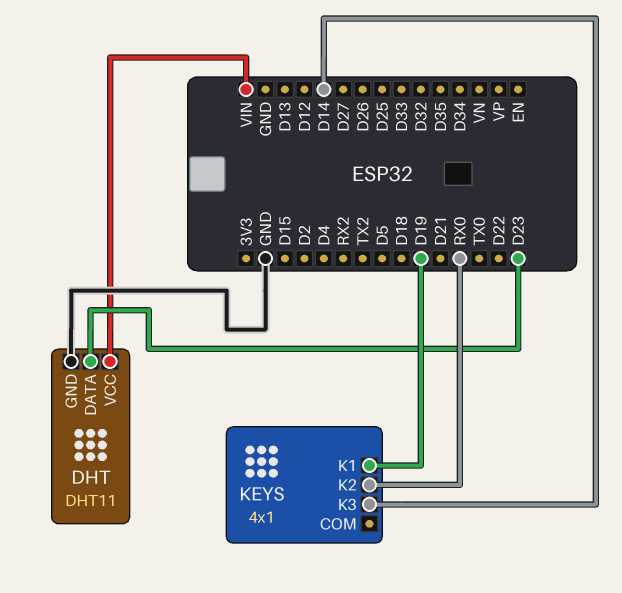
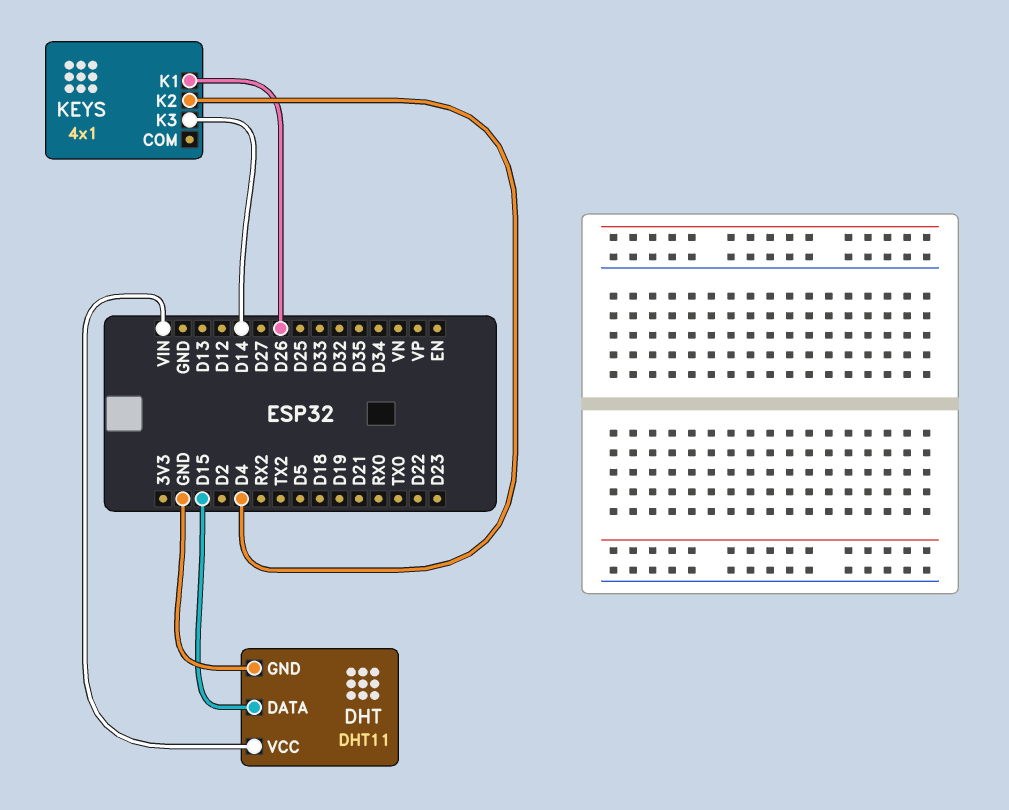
DHT pin DATA: D23 -> D15
KEYS pin K1: D19 -> D26
KEYS pin K2: RX0 -> D4

